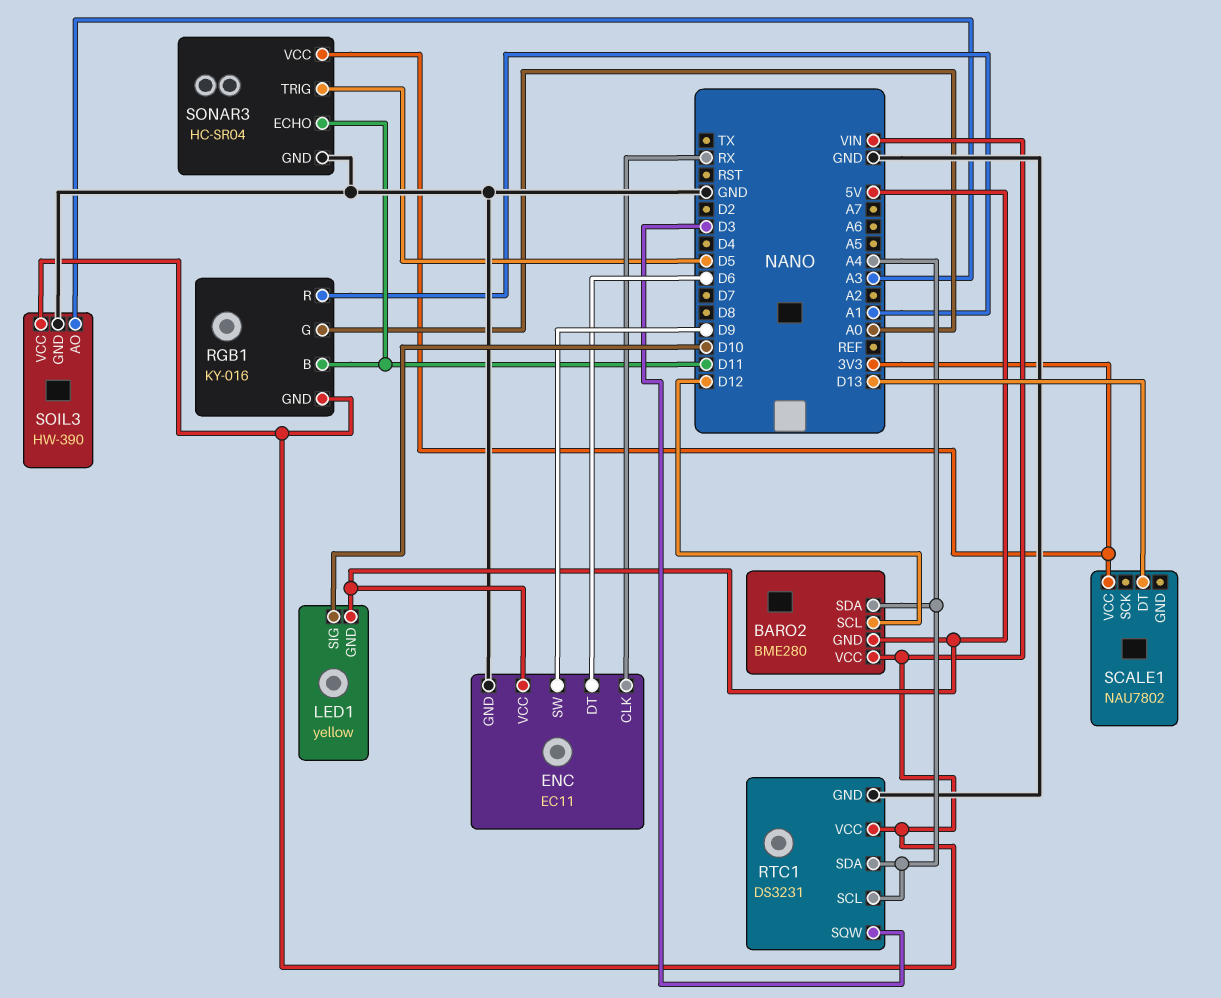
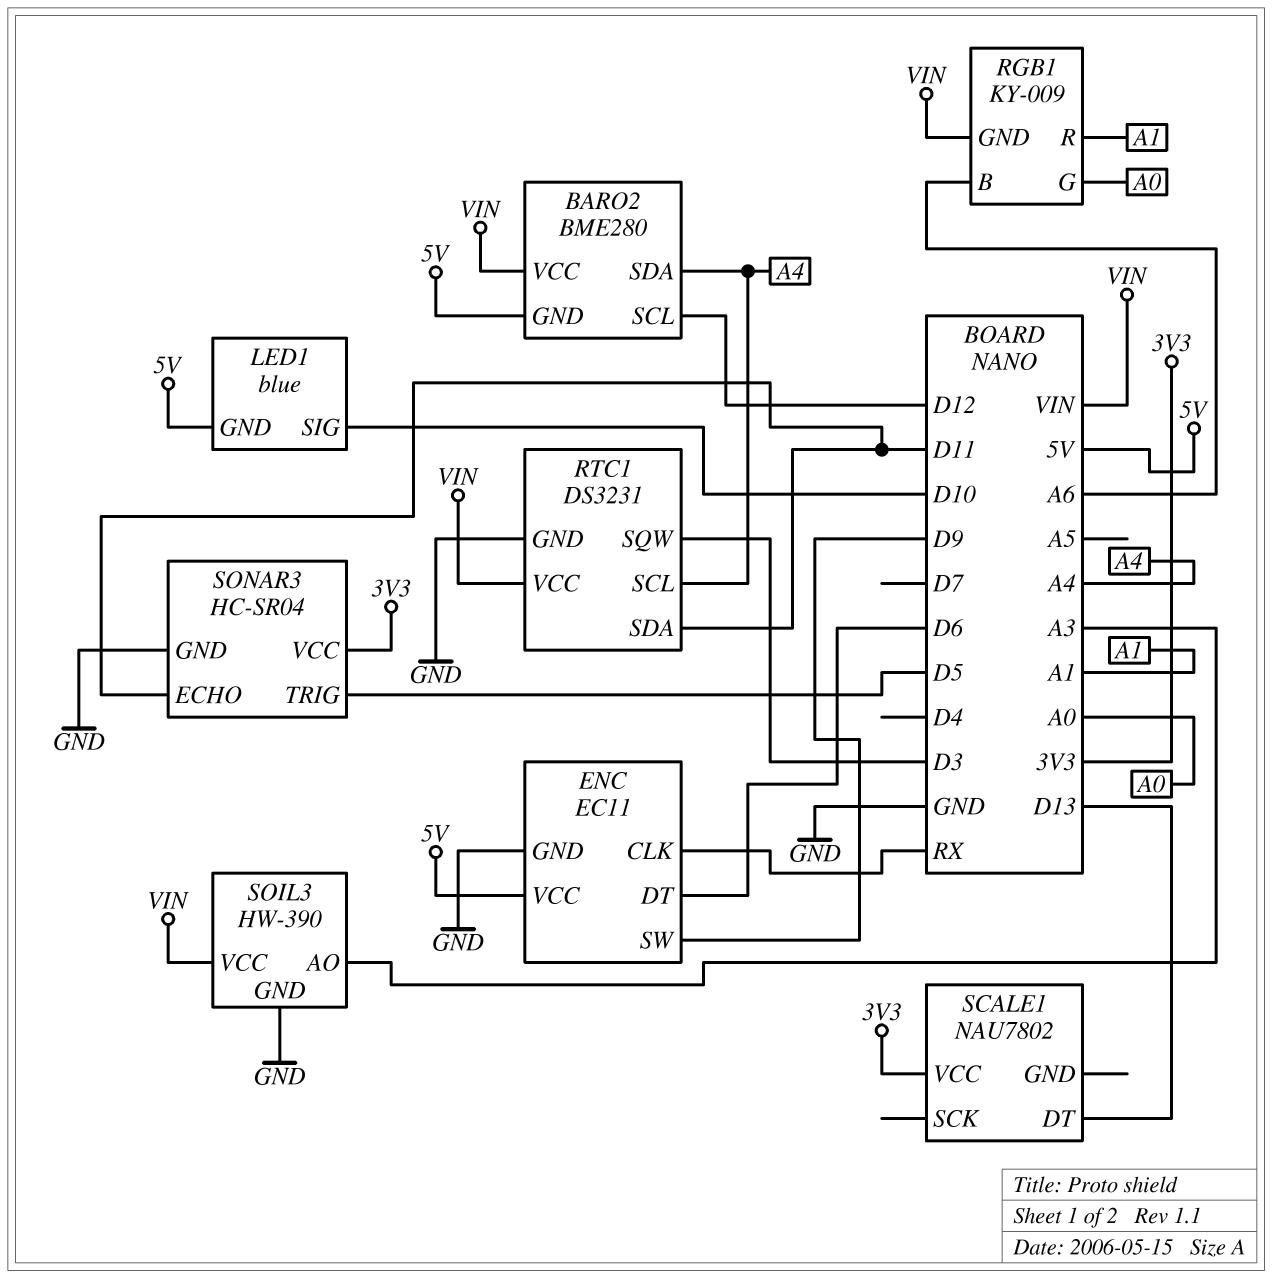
LED1: yellow -> blue
RGB1: KY-016 -> KY-009
RGB1 pin B: D11 -> A6
RTC1 pin SDA: A4 -> D11

